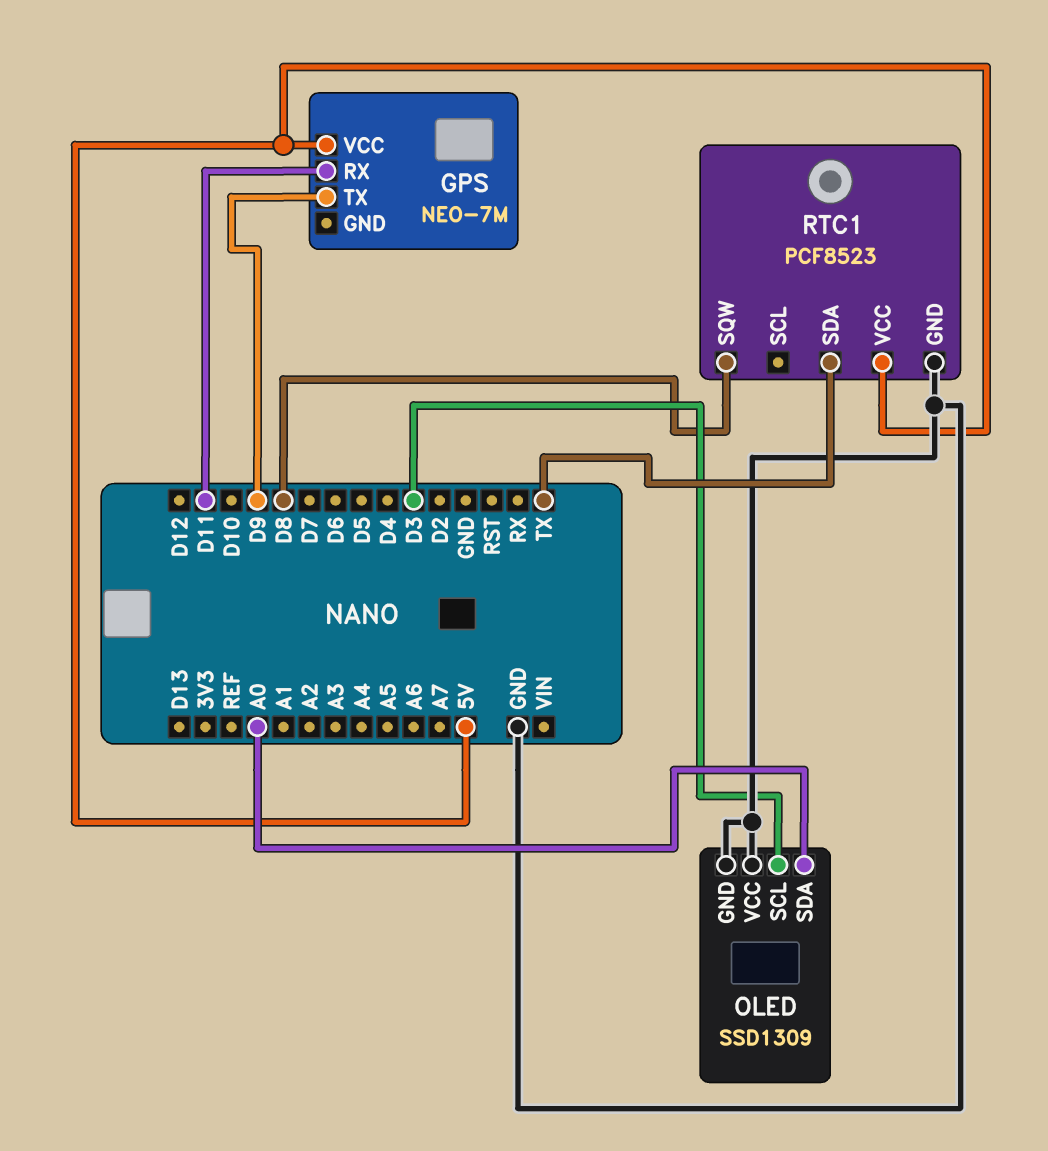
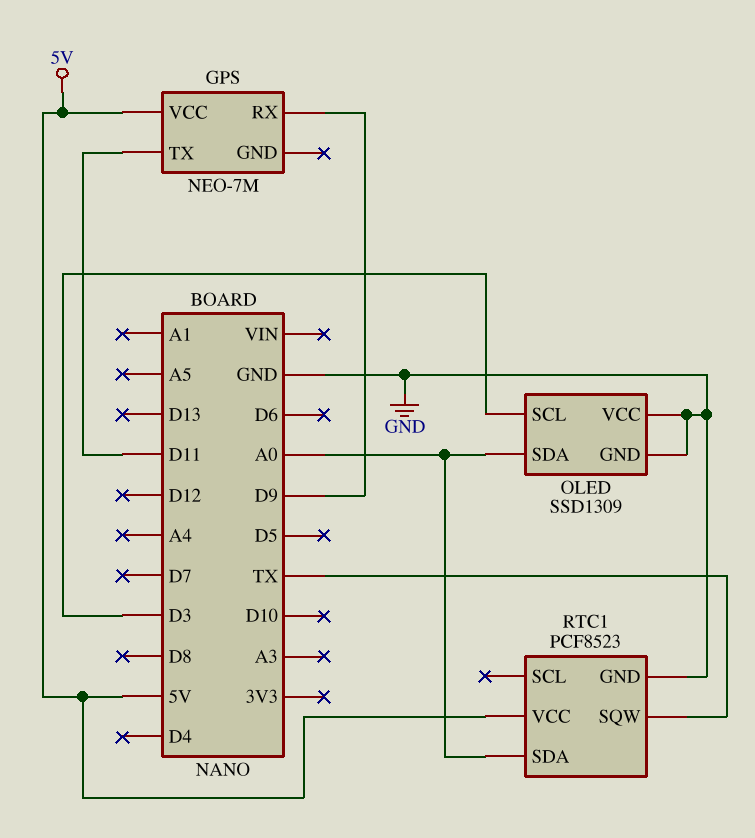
GPS pin RX: D11 -> D9
GPS pin TX: D9 -> D11
RTC1 pin SDA: TX -> A0
RTC1 pin SQW: D8 -> TX

